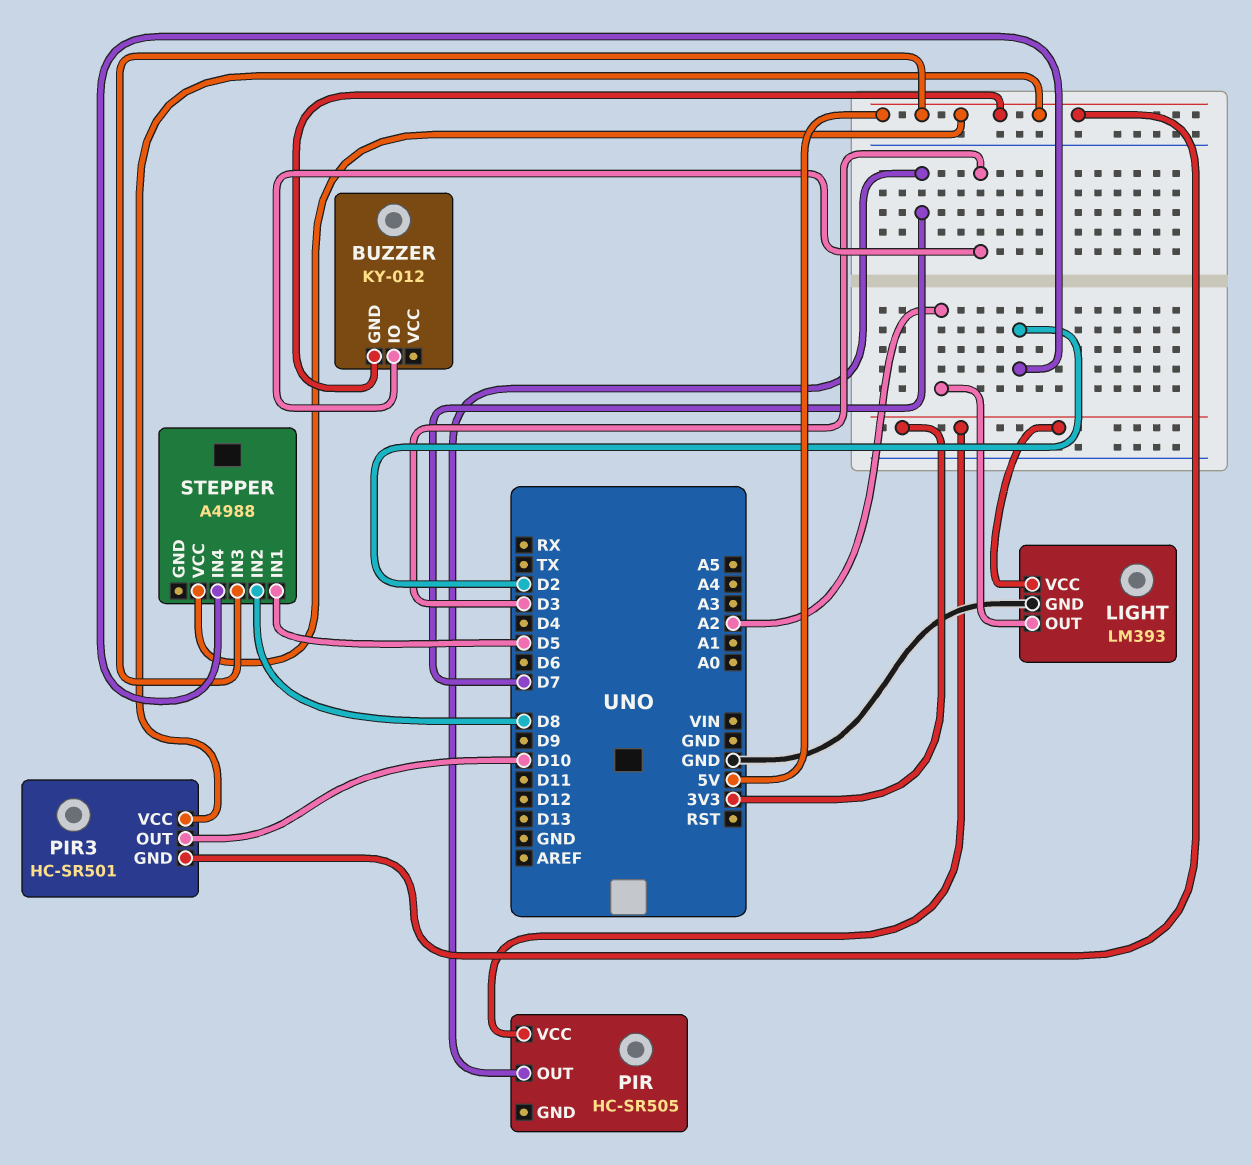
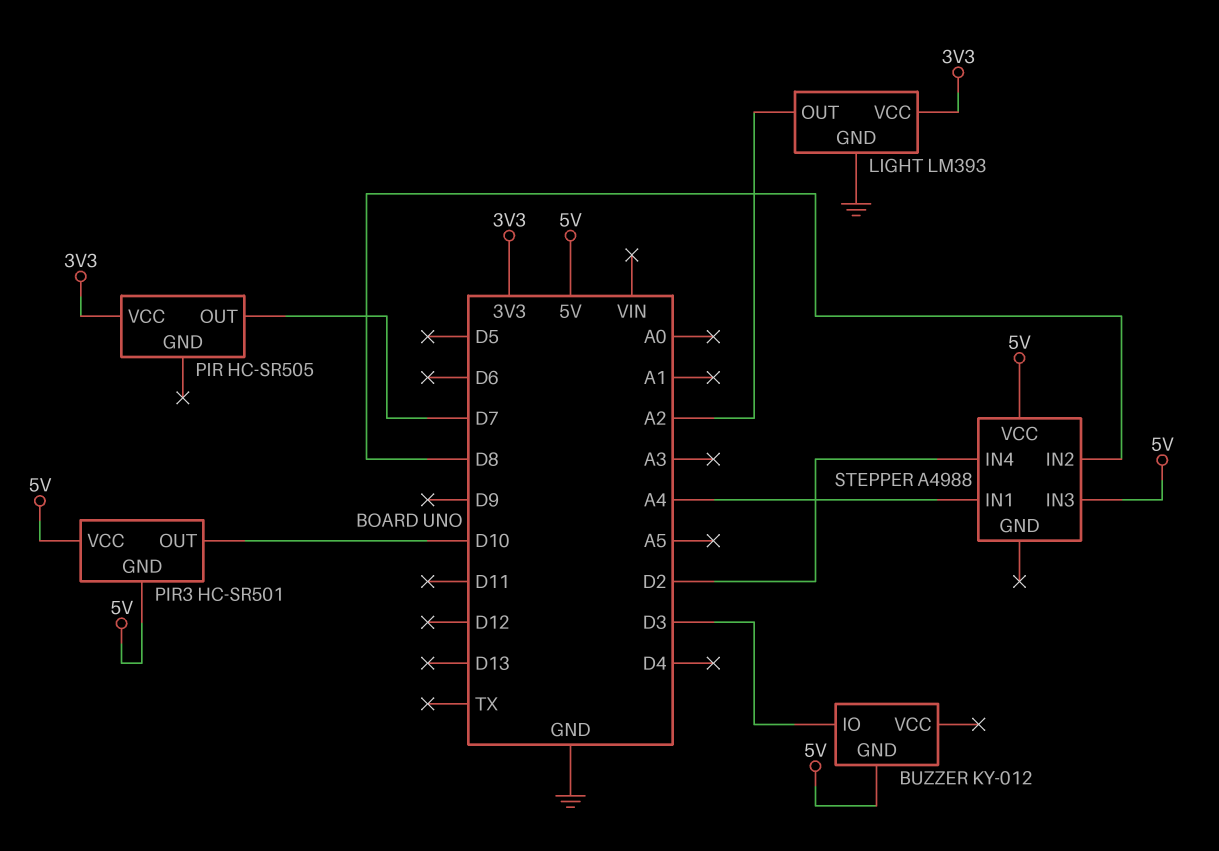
STEPPER pin IN1: D5 -> A4

